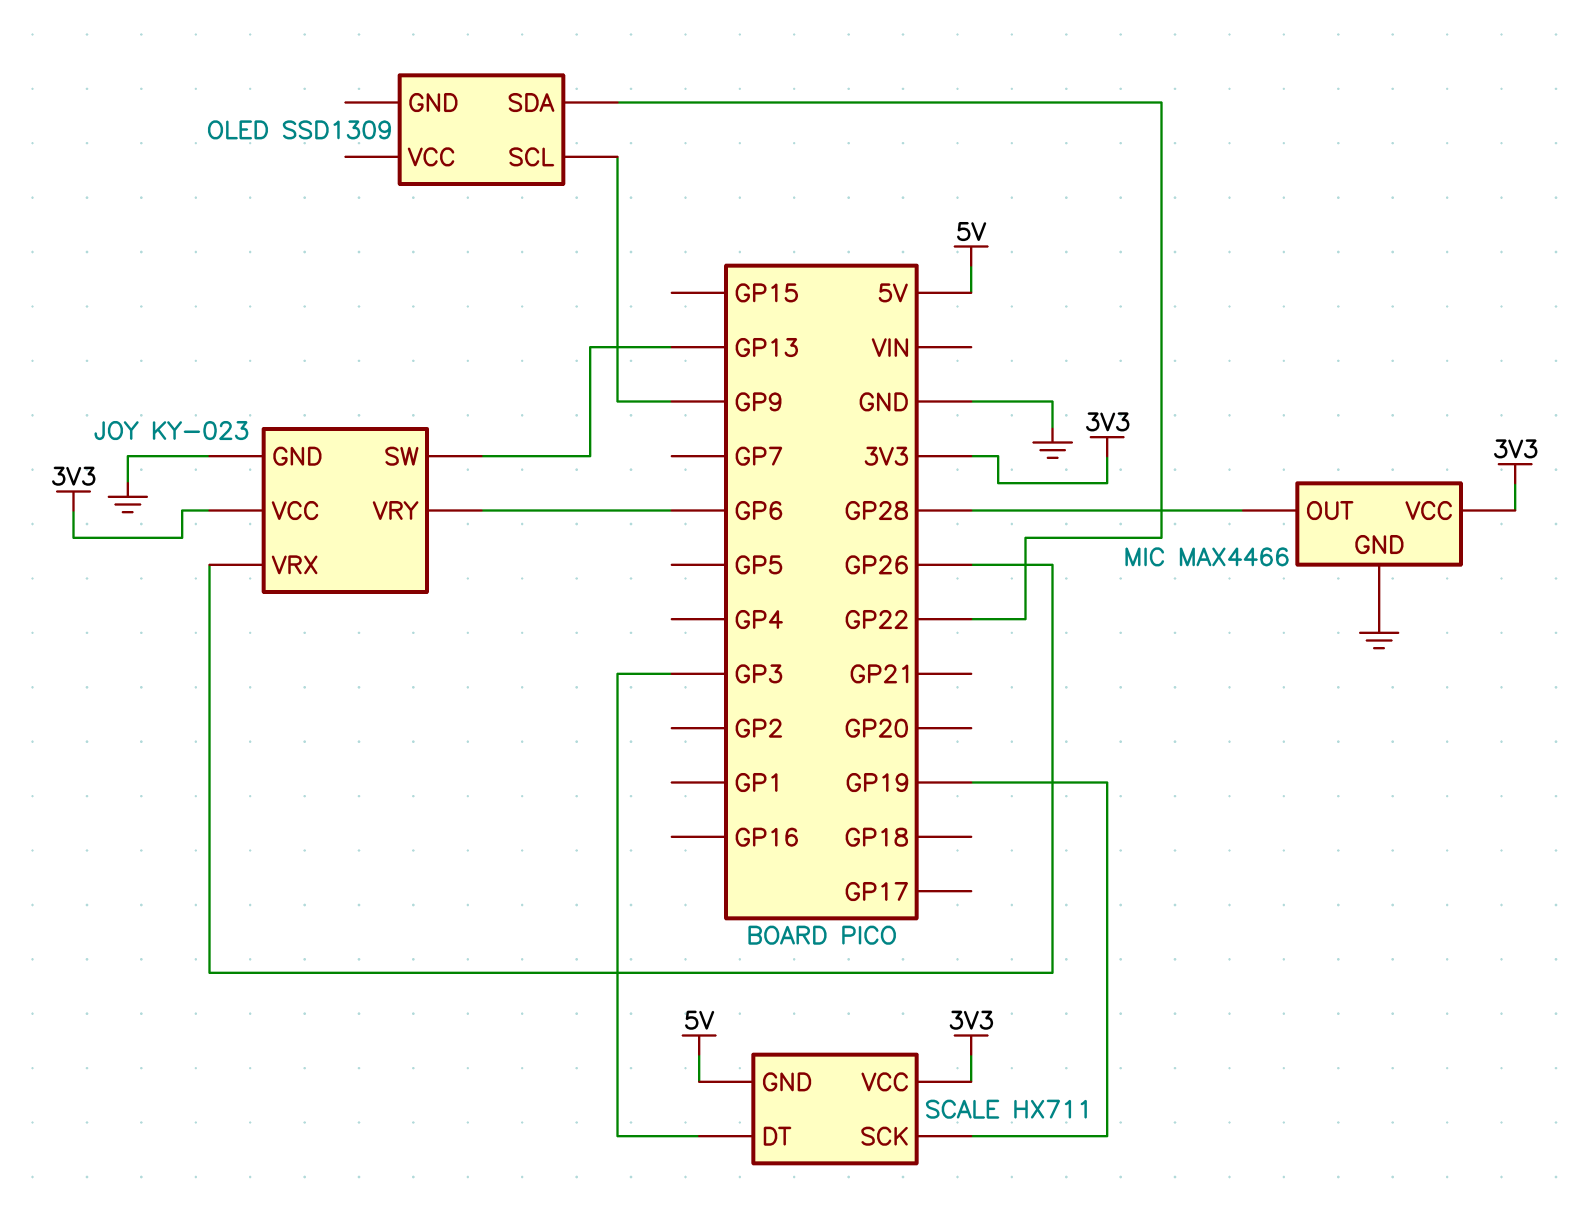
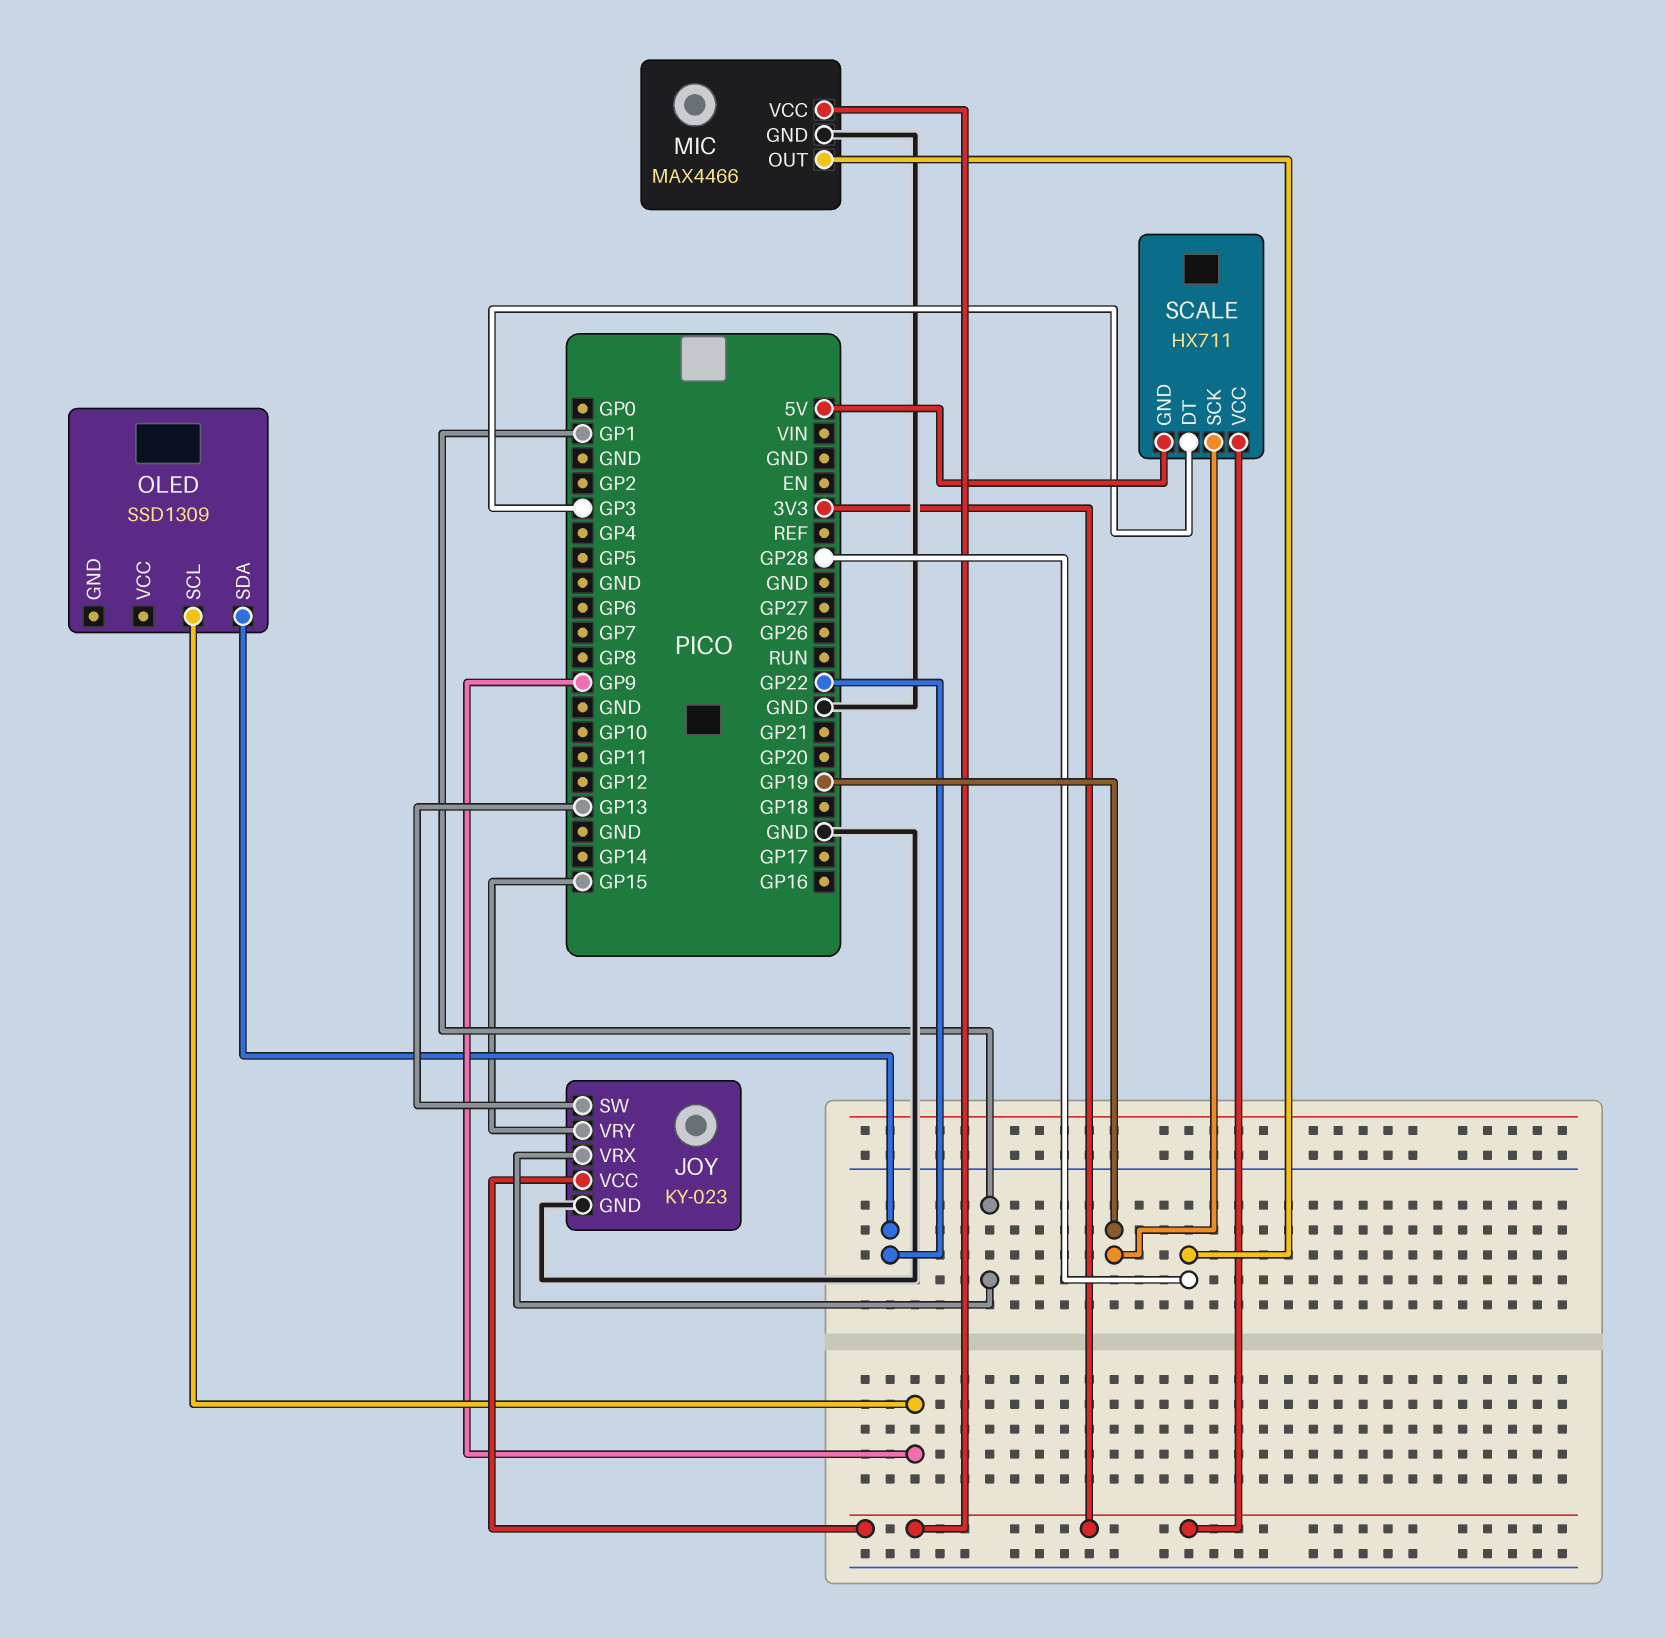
JOY pin VRX: GP26 -> GP1
JOY pin VRY: GP6 -> GP15

